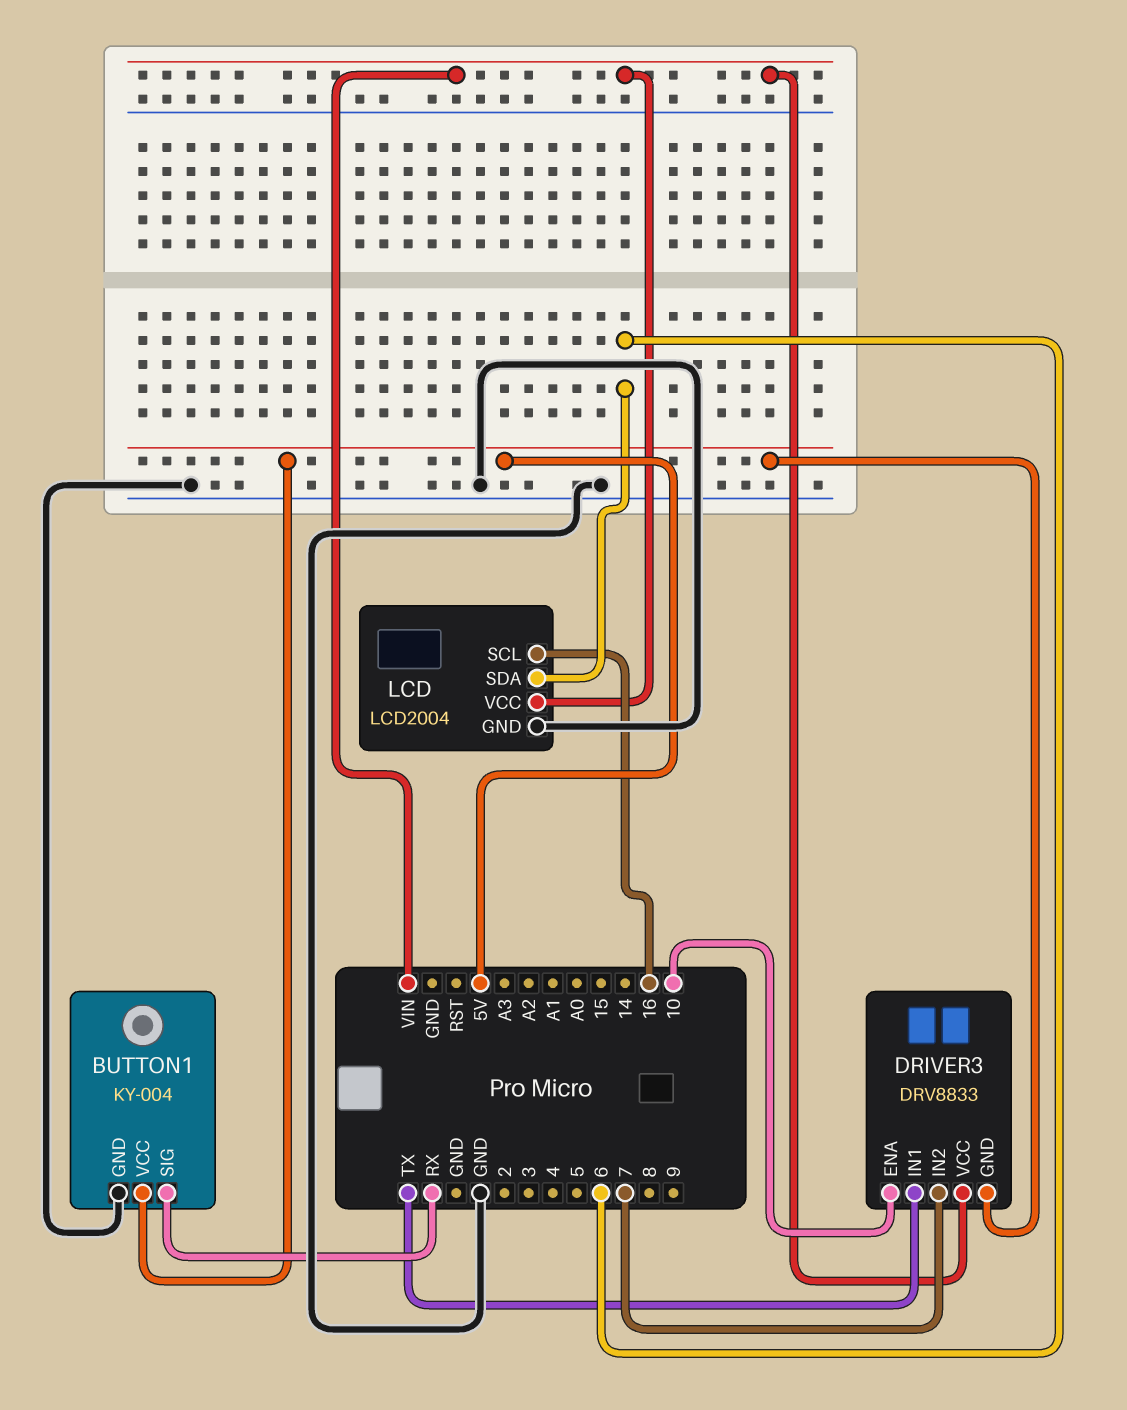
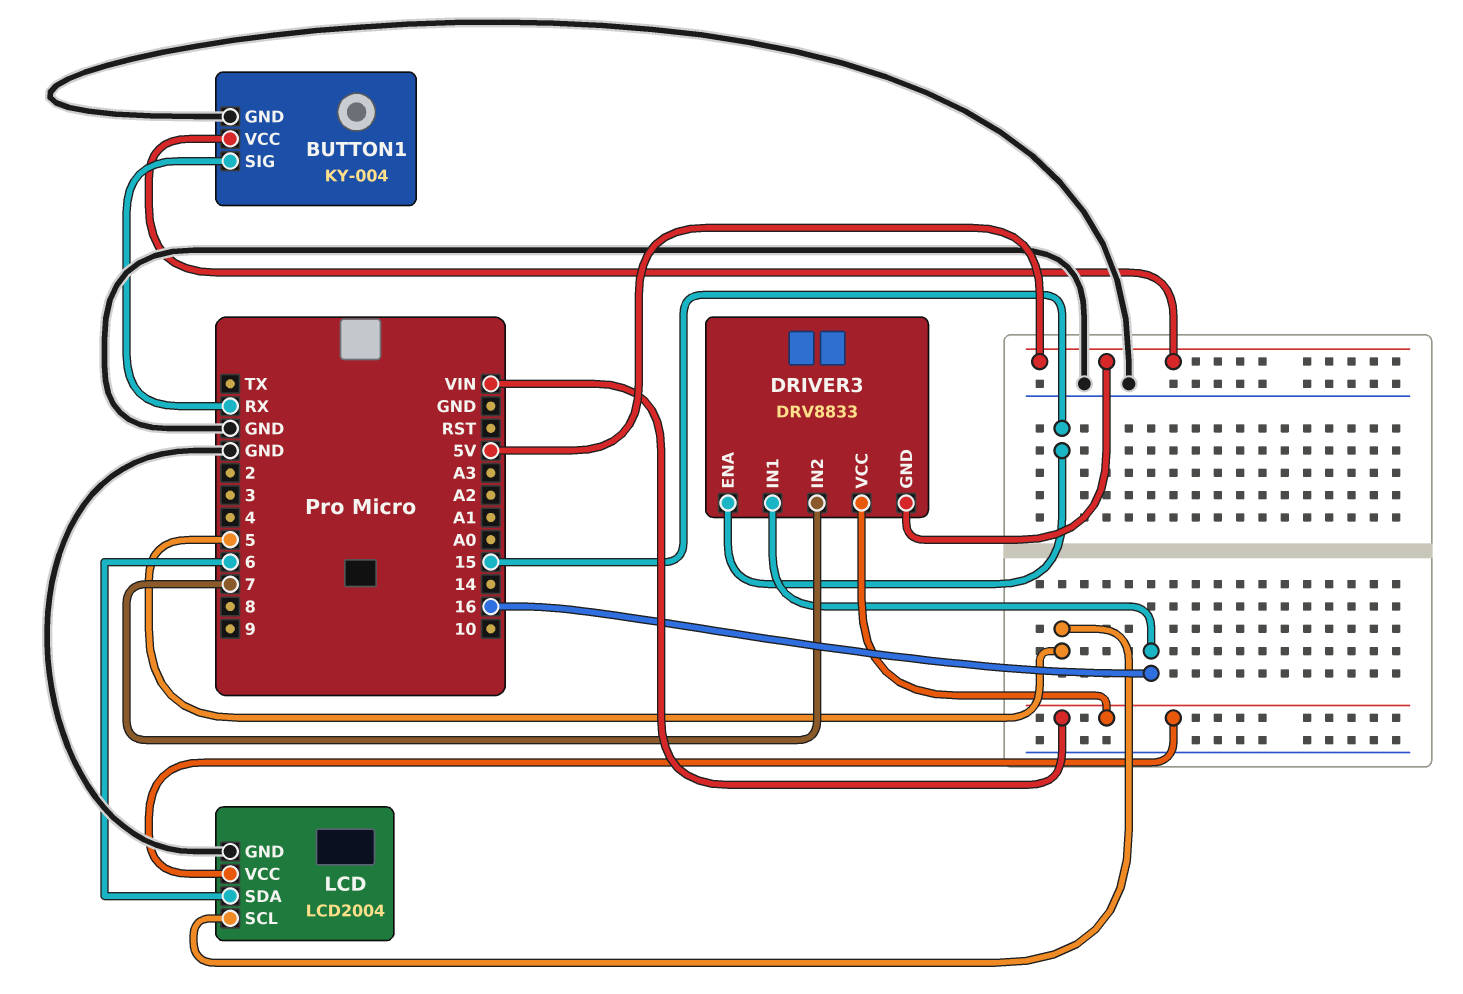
DRIVER3 pin ENA: 10 -> 15
DRIVER3 pin IN1: TX -> 16
LCD pin SCL: 16 -> 5

